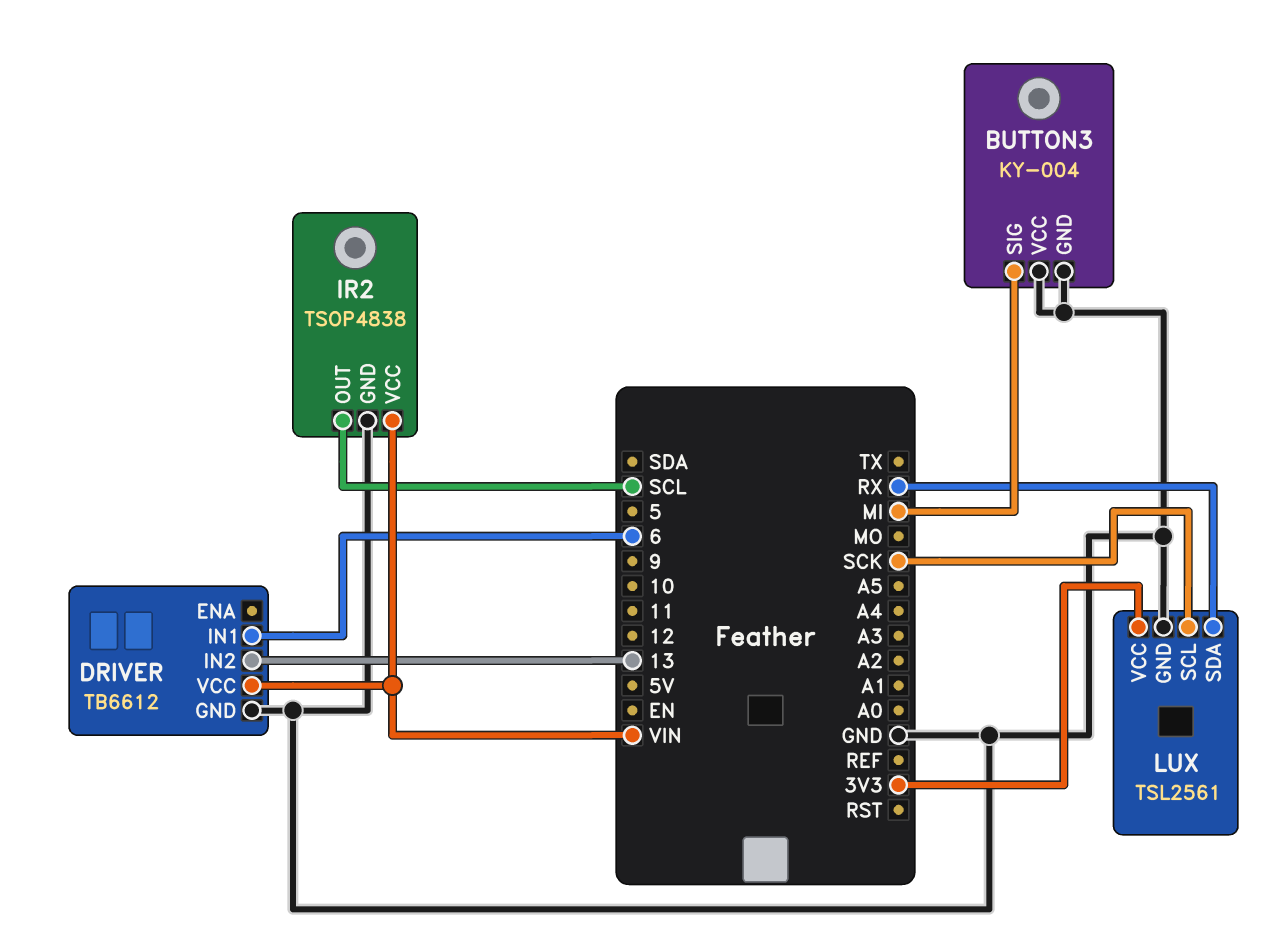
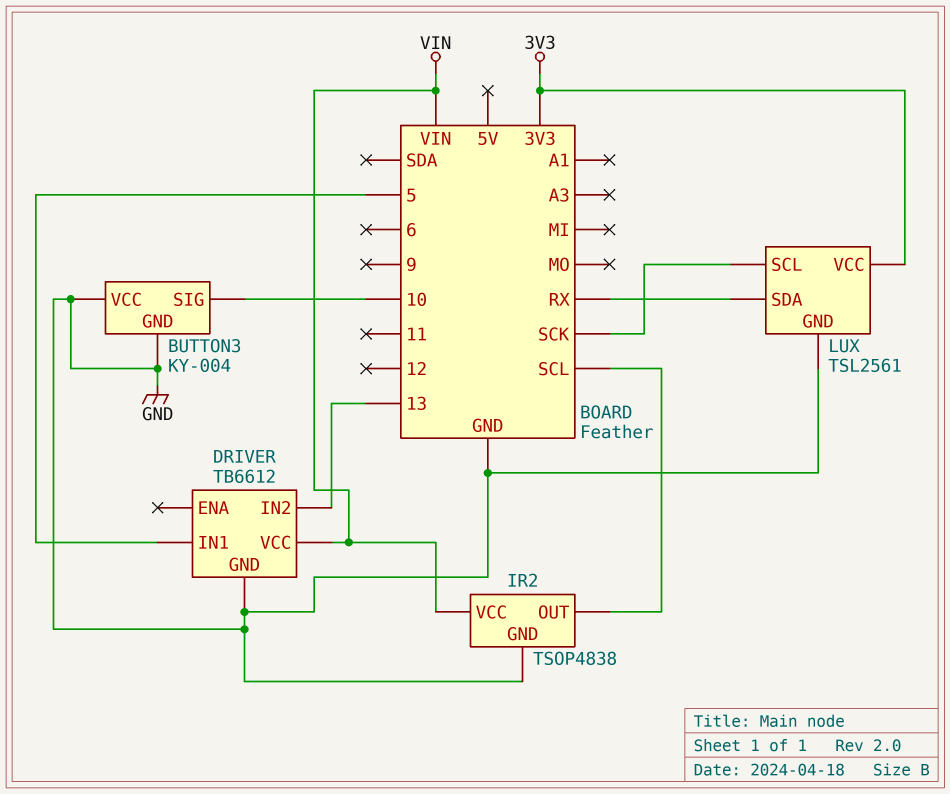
BUTTON3 pin SIG: MI -> 10
DRIVER pin IN1: 6 -> 5

